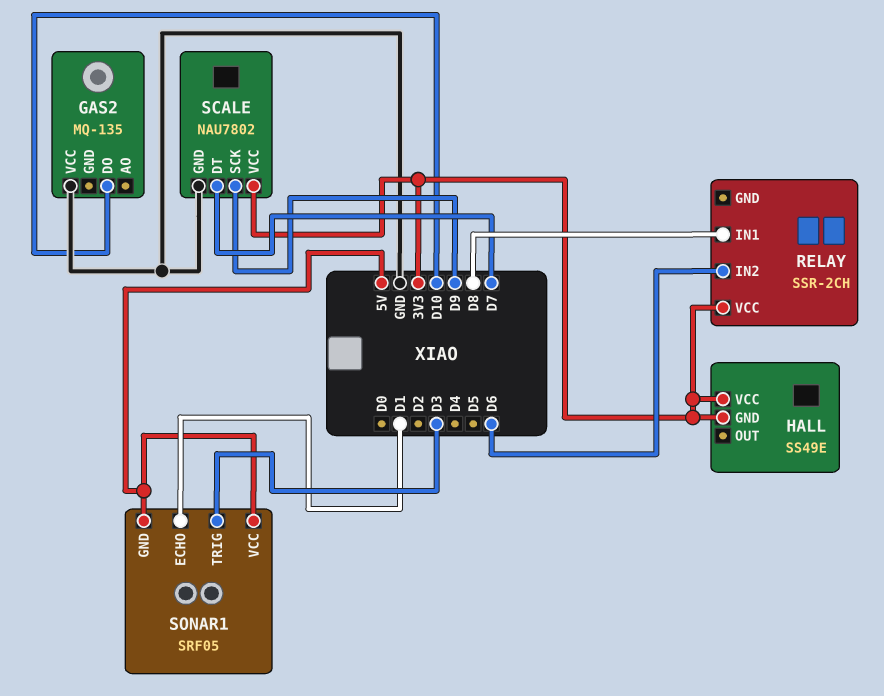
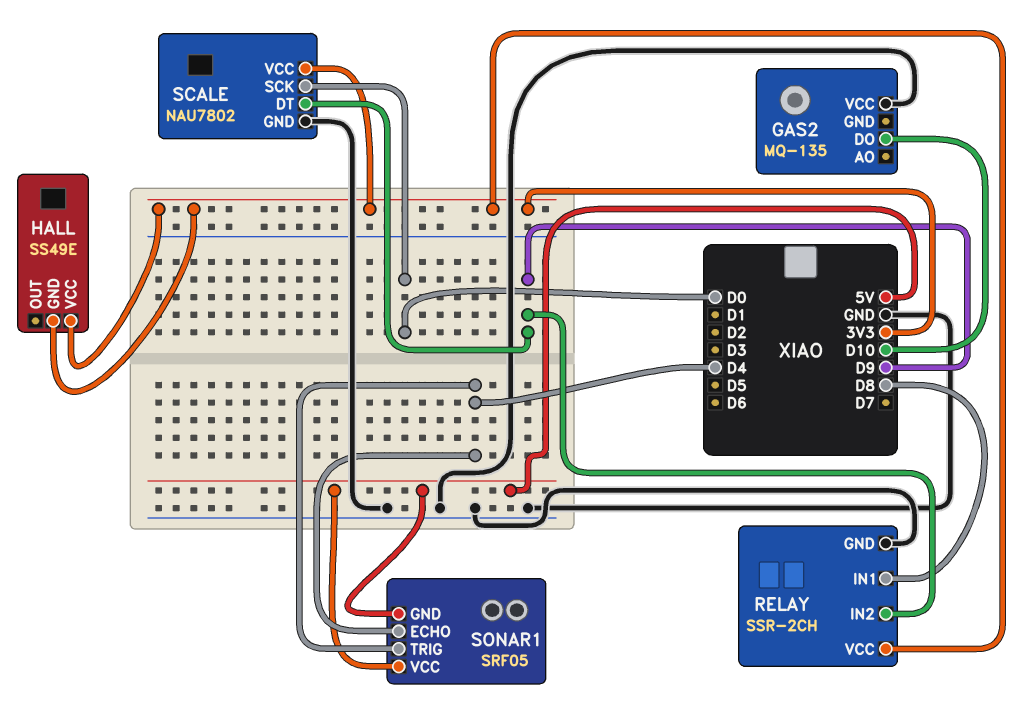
RELAY pin GND: none -> GND
RELAY pin IN2: D6 -> D9
SCALE pin DT: D7 -> D9
SCALE pin SCK: D9 -> D0
SONAR1 pin ECHO: D1 -> D4
SONAR1 pin TRIG: D3 -> D4

